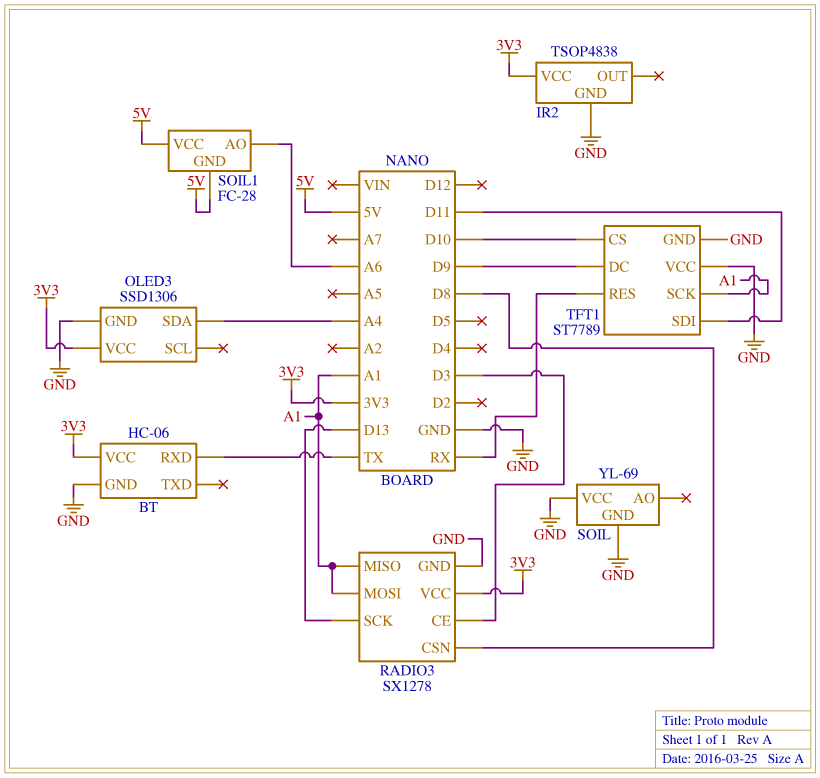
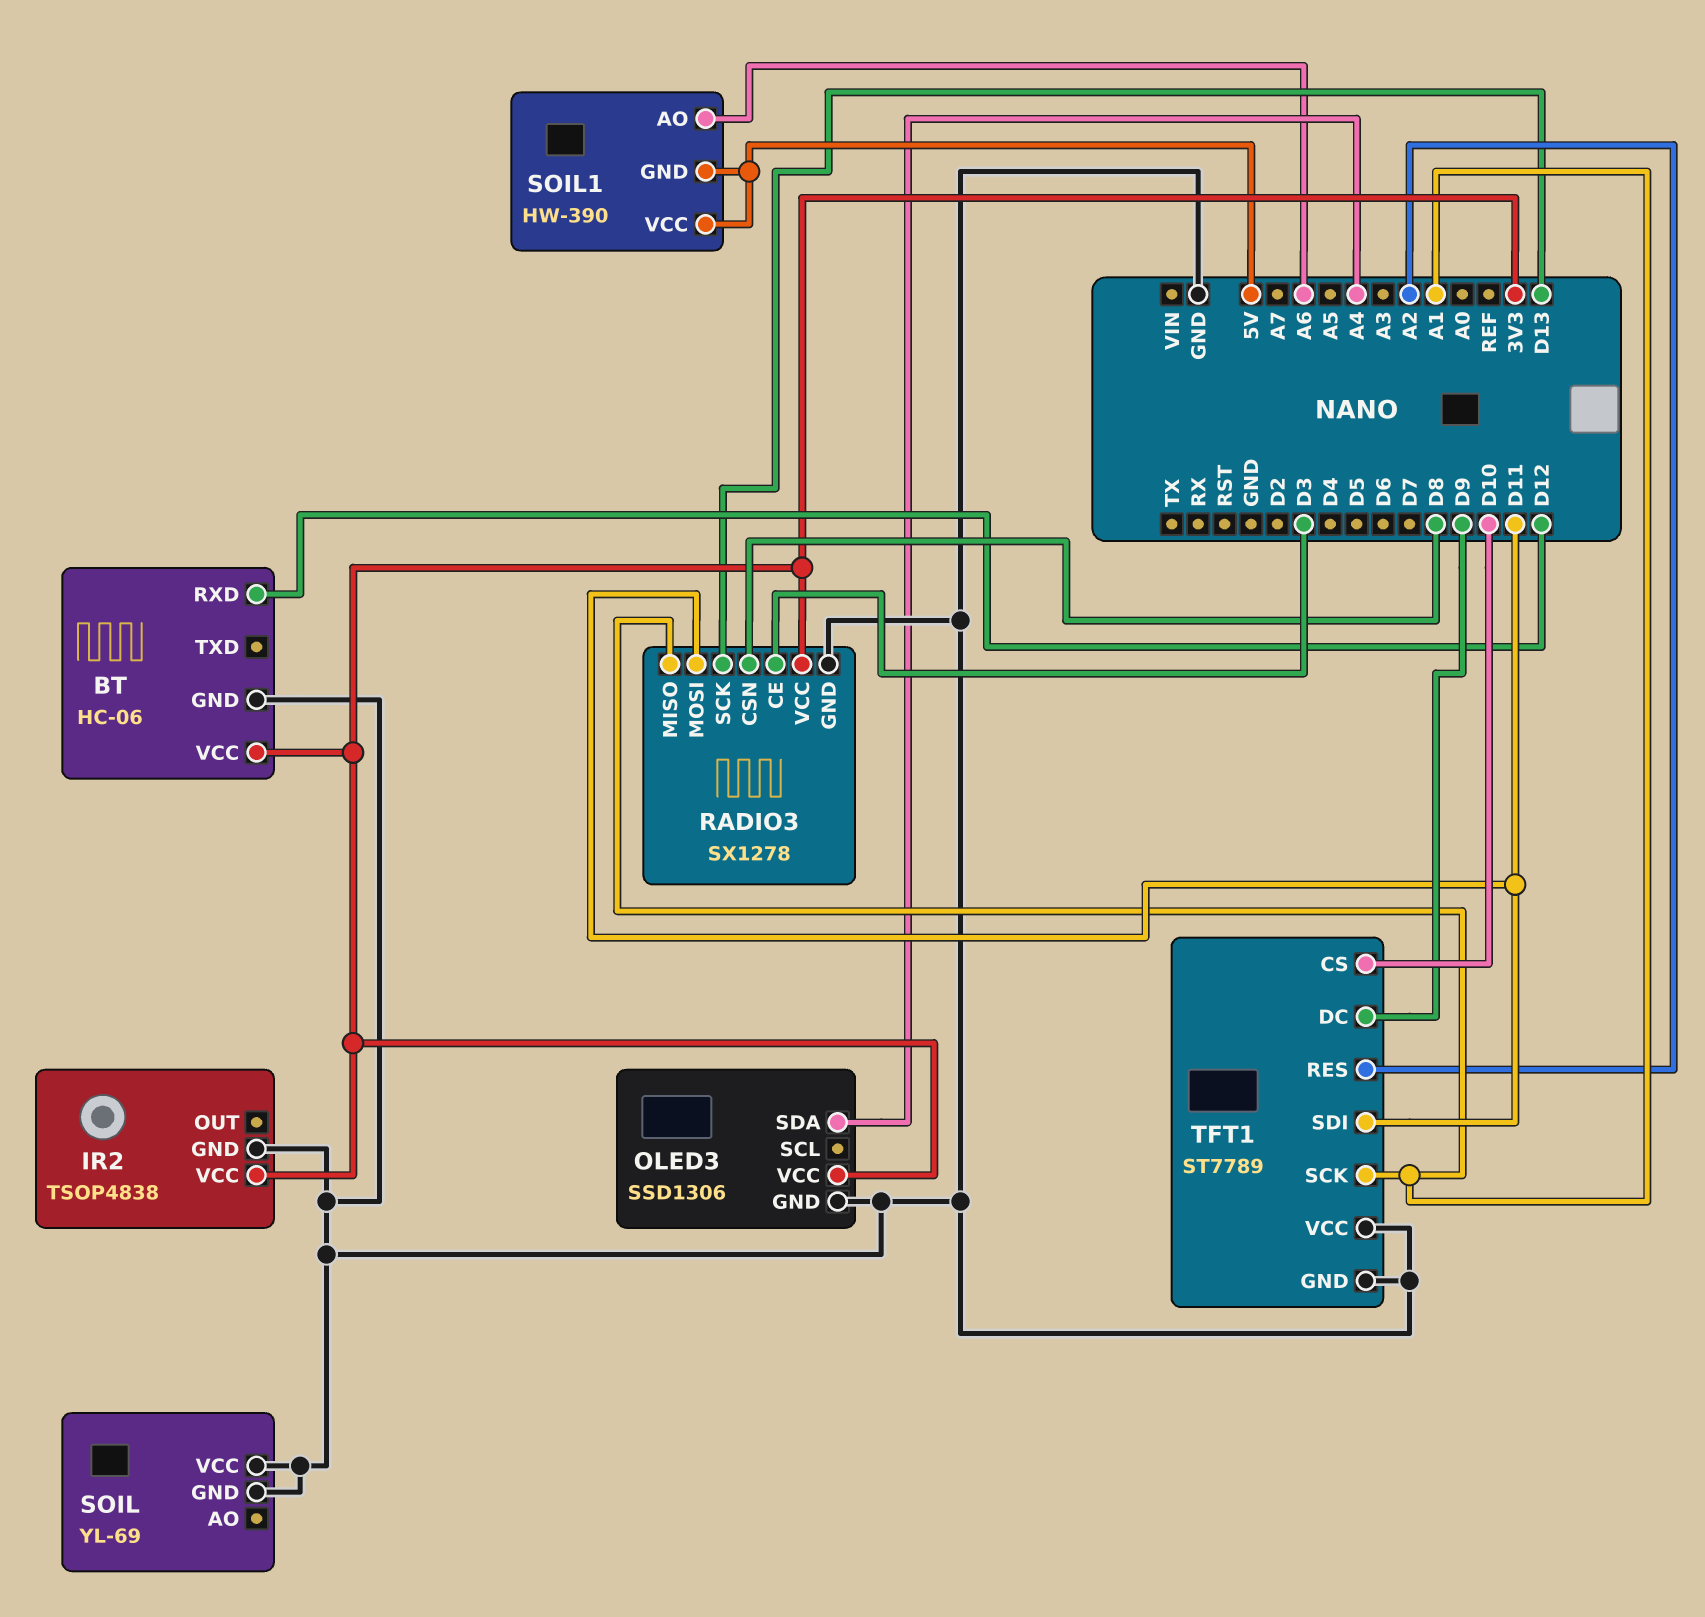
BT pin RXD: TX -> D12
RADIO3 pin MOSI: A1 -> D11
SOIL1: FC-28 -> HW-390
TFT1 pin RES: RX -> A2

